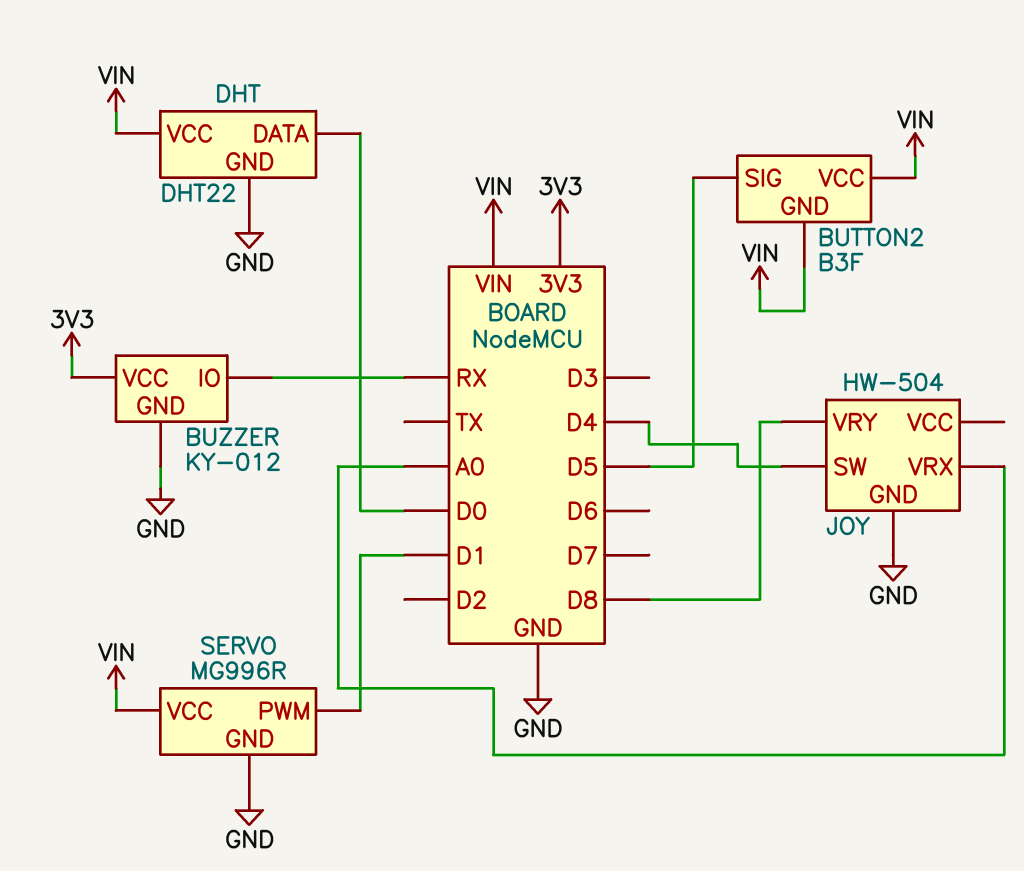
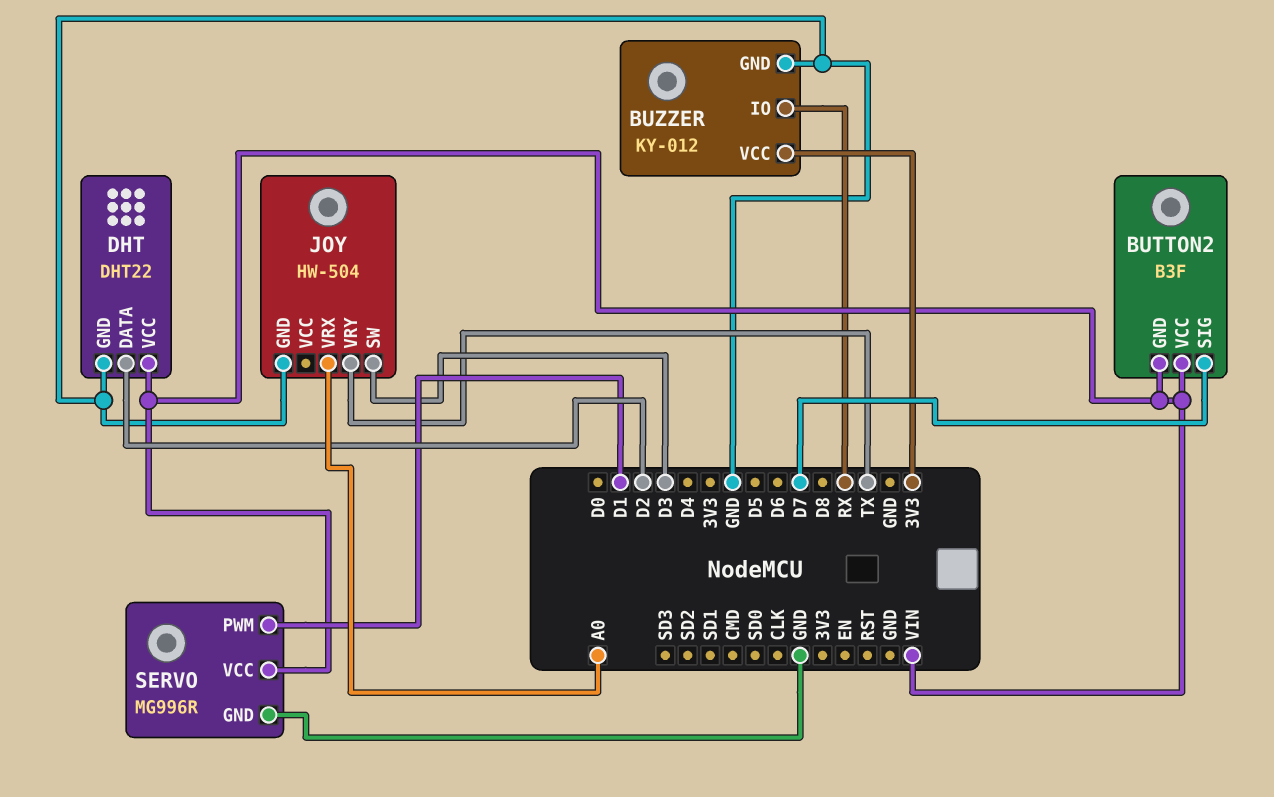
BUTTON2 pin SIG: D5 -> D7
DHT pin DATA: D0 -> D2
JOY pin SW: D4 -> D3
JOY pin VRY: D8 -> TX

